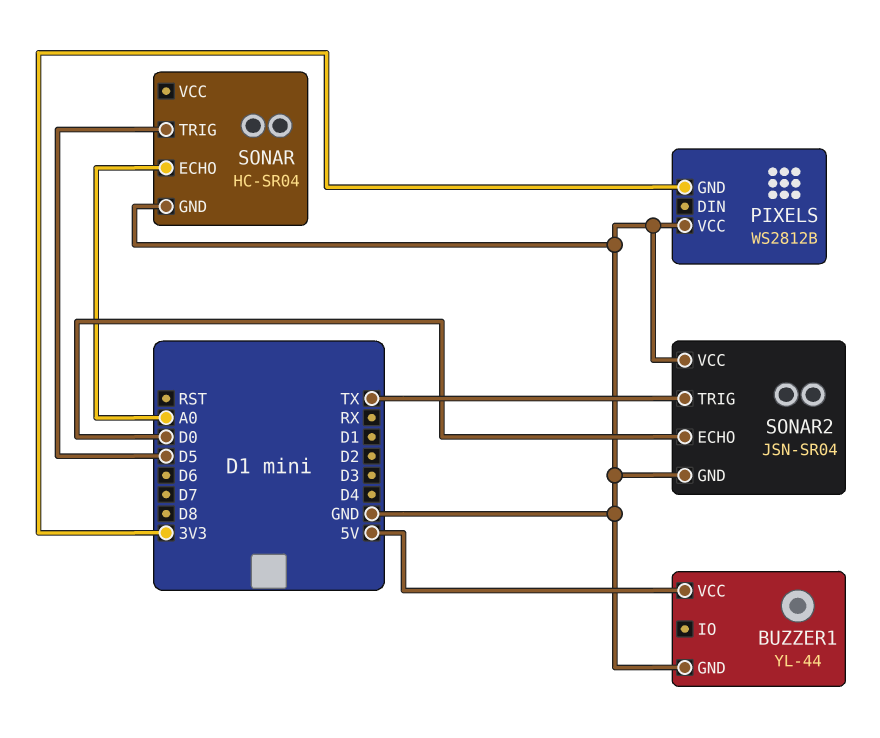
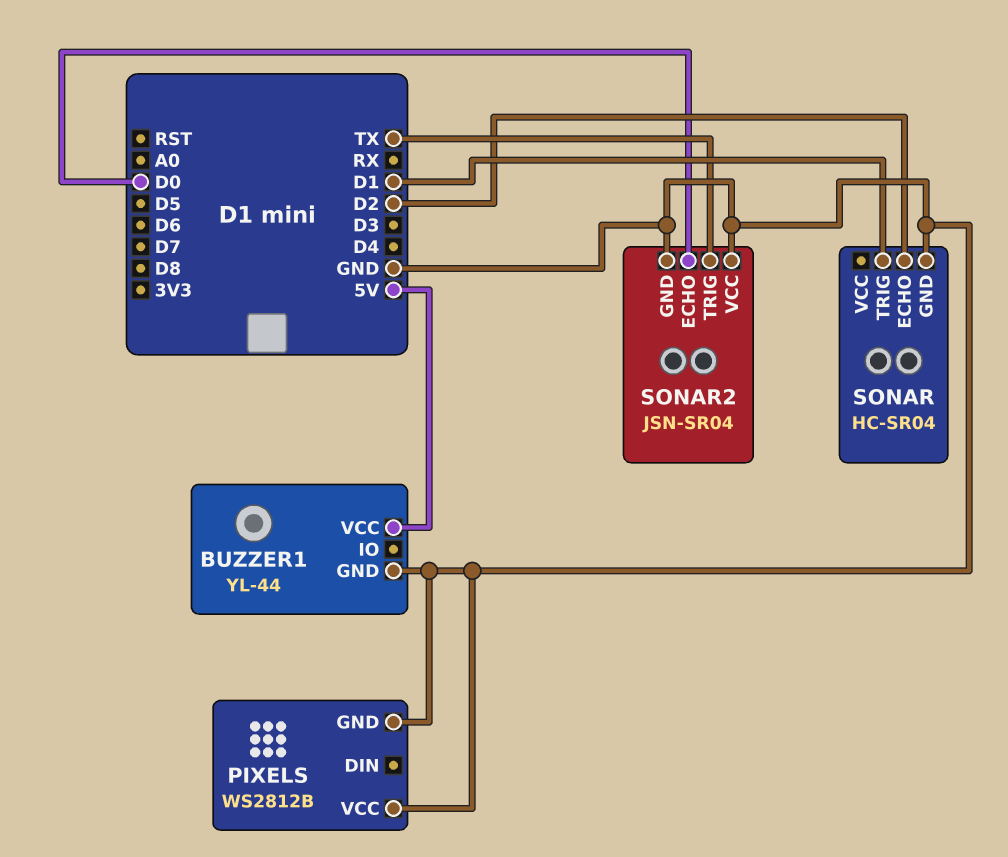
PIXELS pin GND: 3V3 -> GND
SONAR pin ECHO: A0 -> D2
SONAR pin TRIG: D5 -> D1

